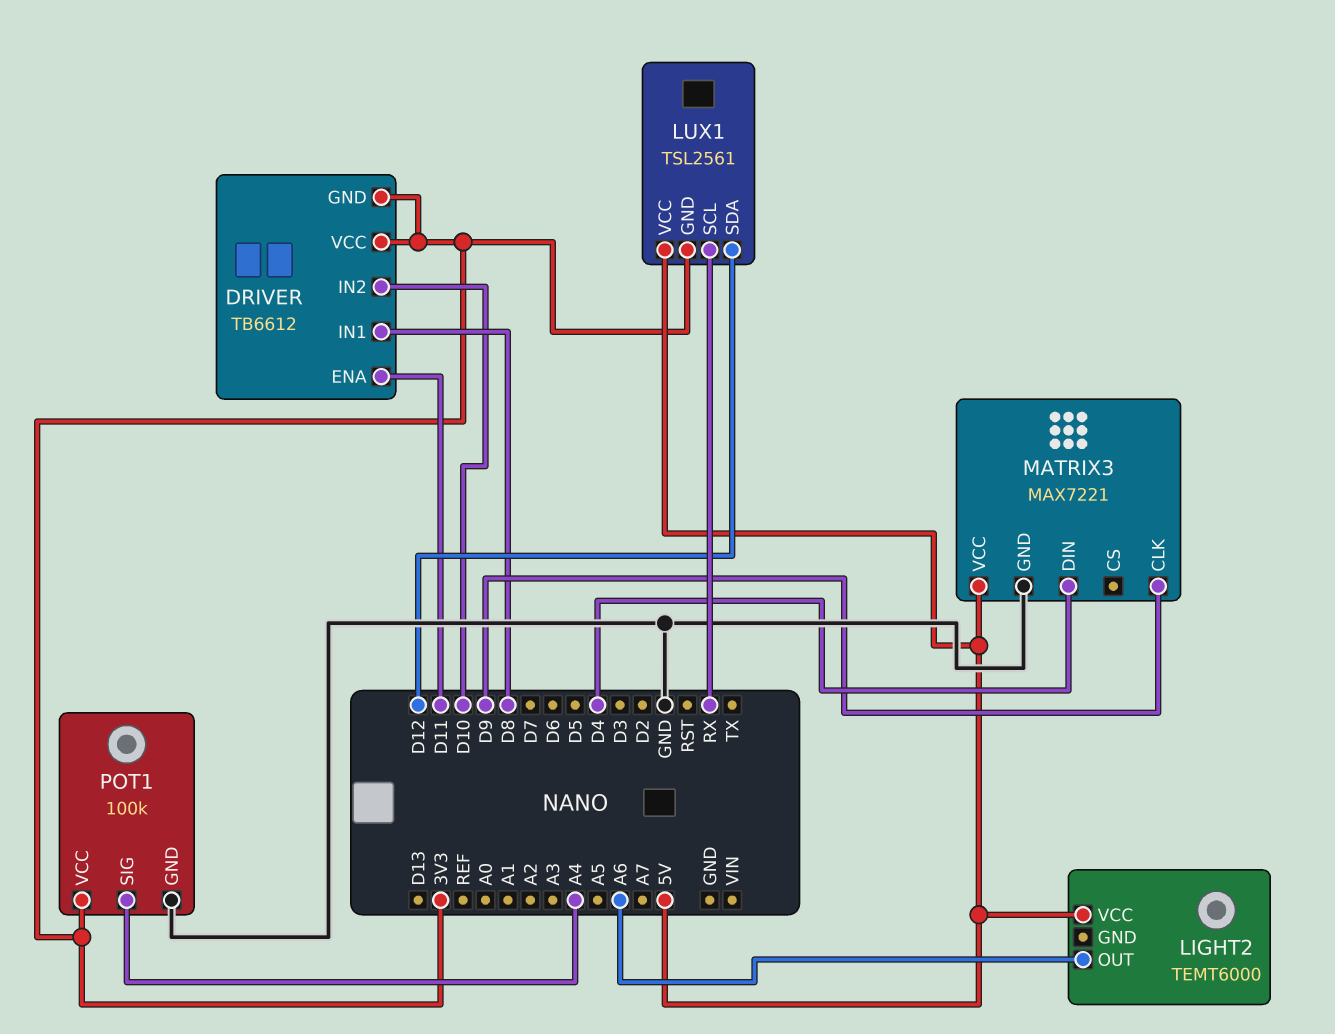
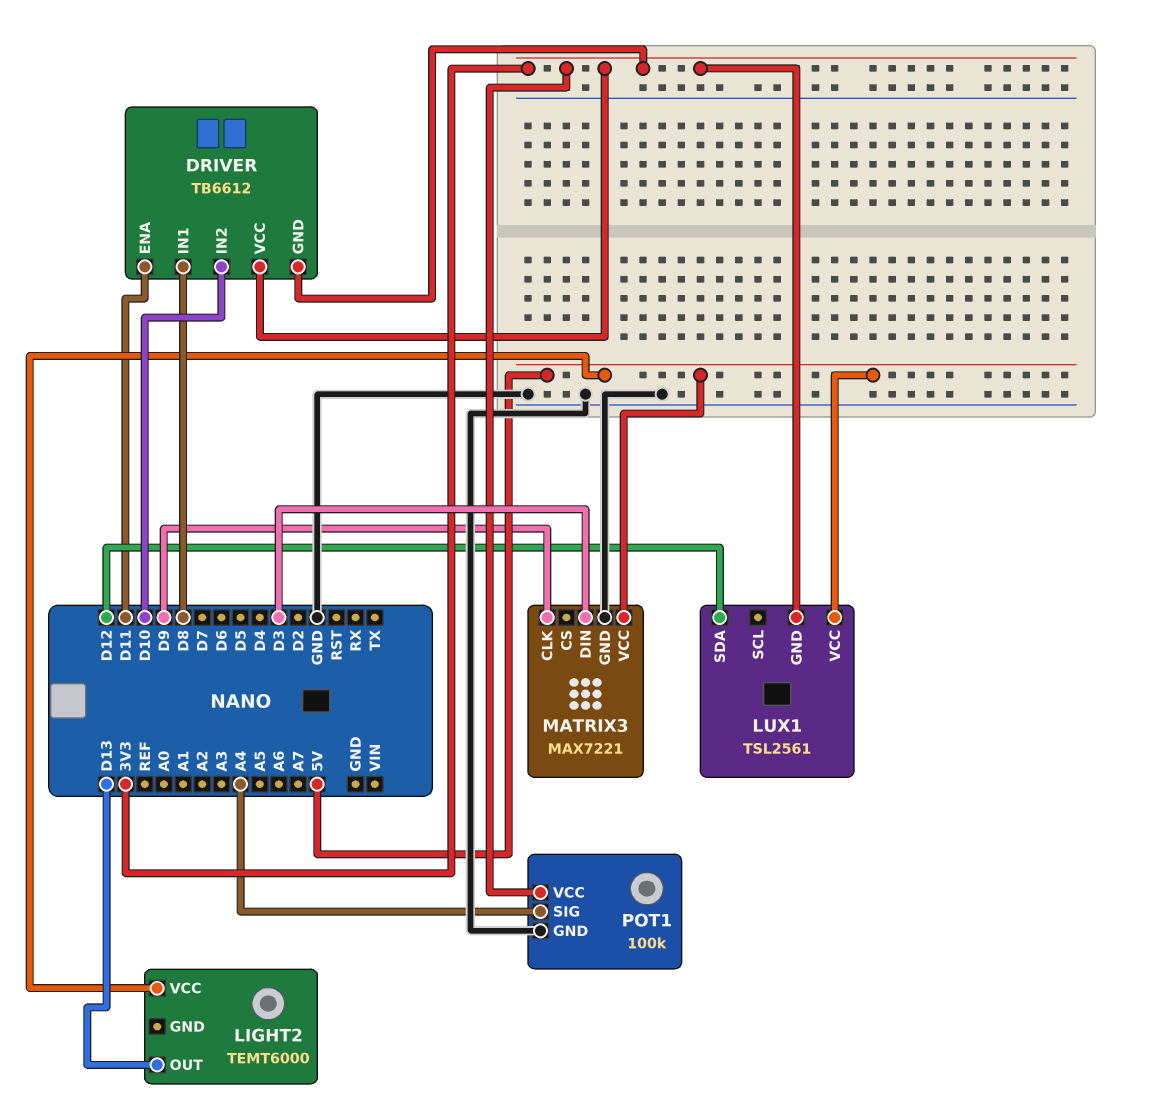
LIGHT2 pin OUT: A6 -> D13
LUX1 pin SCL: RX -> none
MATRIX3 pin DIN: D4 -> D3

